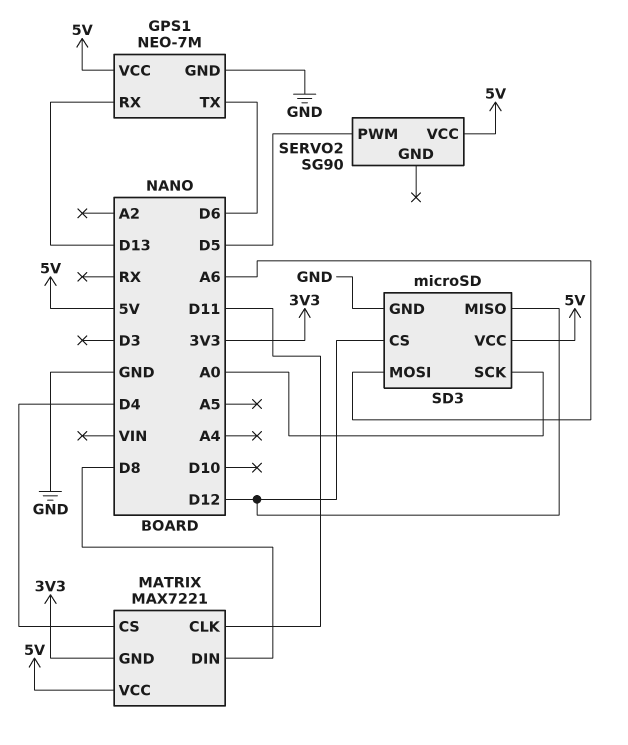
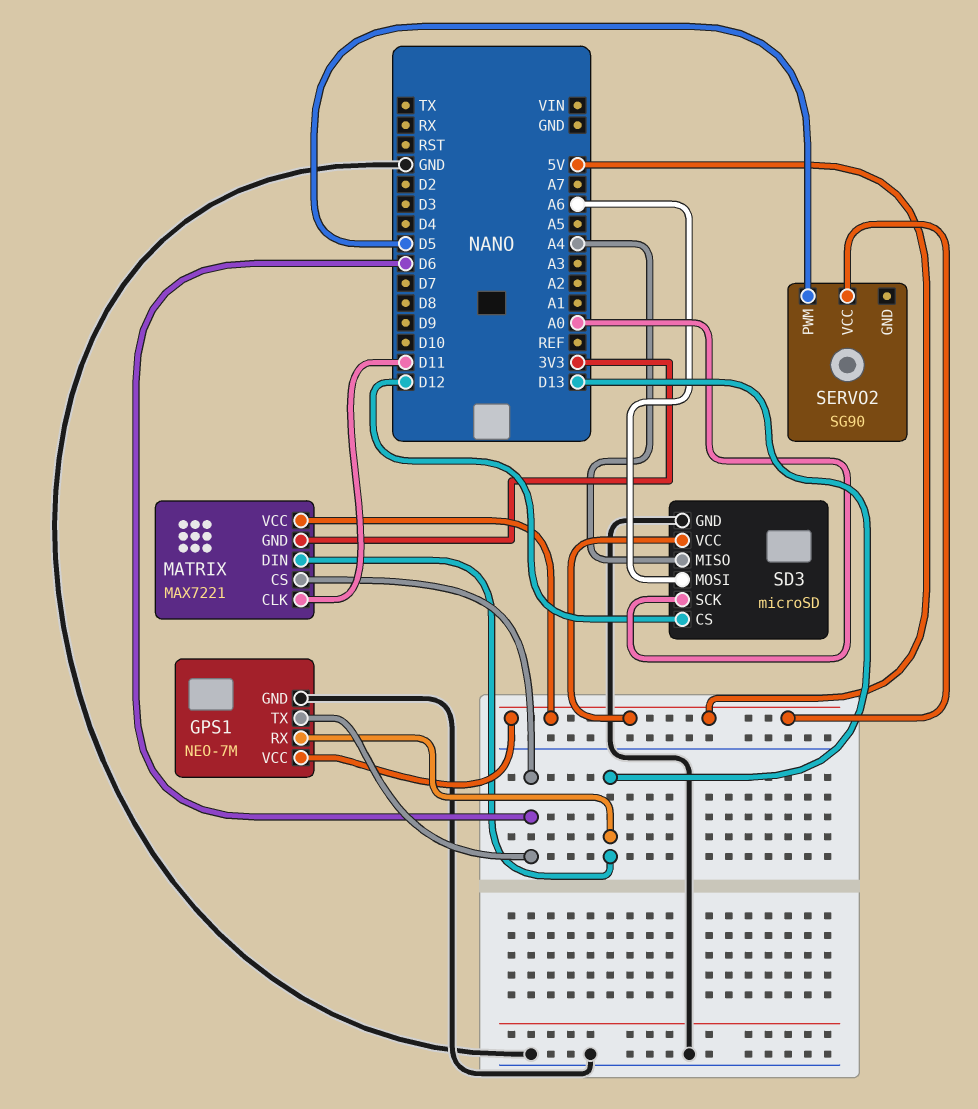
MATRIX pin CS: D4 -> D6
MATRIX pin DIN: D8 -> D13
SD3 pin MISO: D12 -> A4

